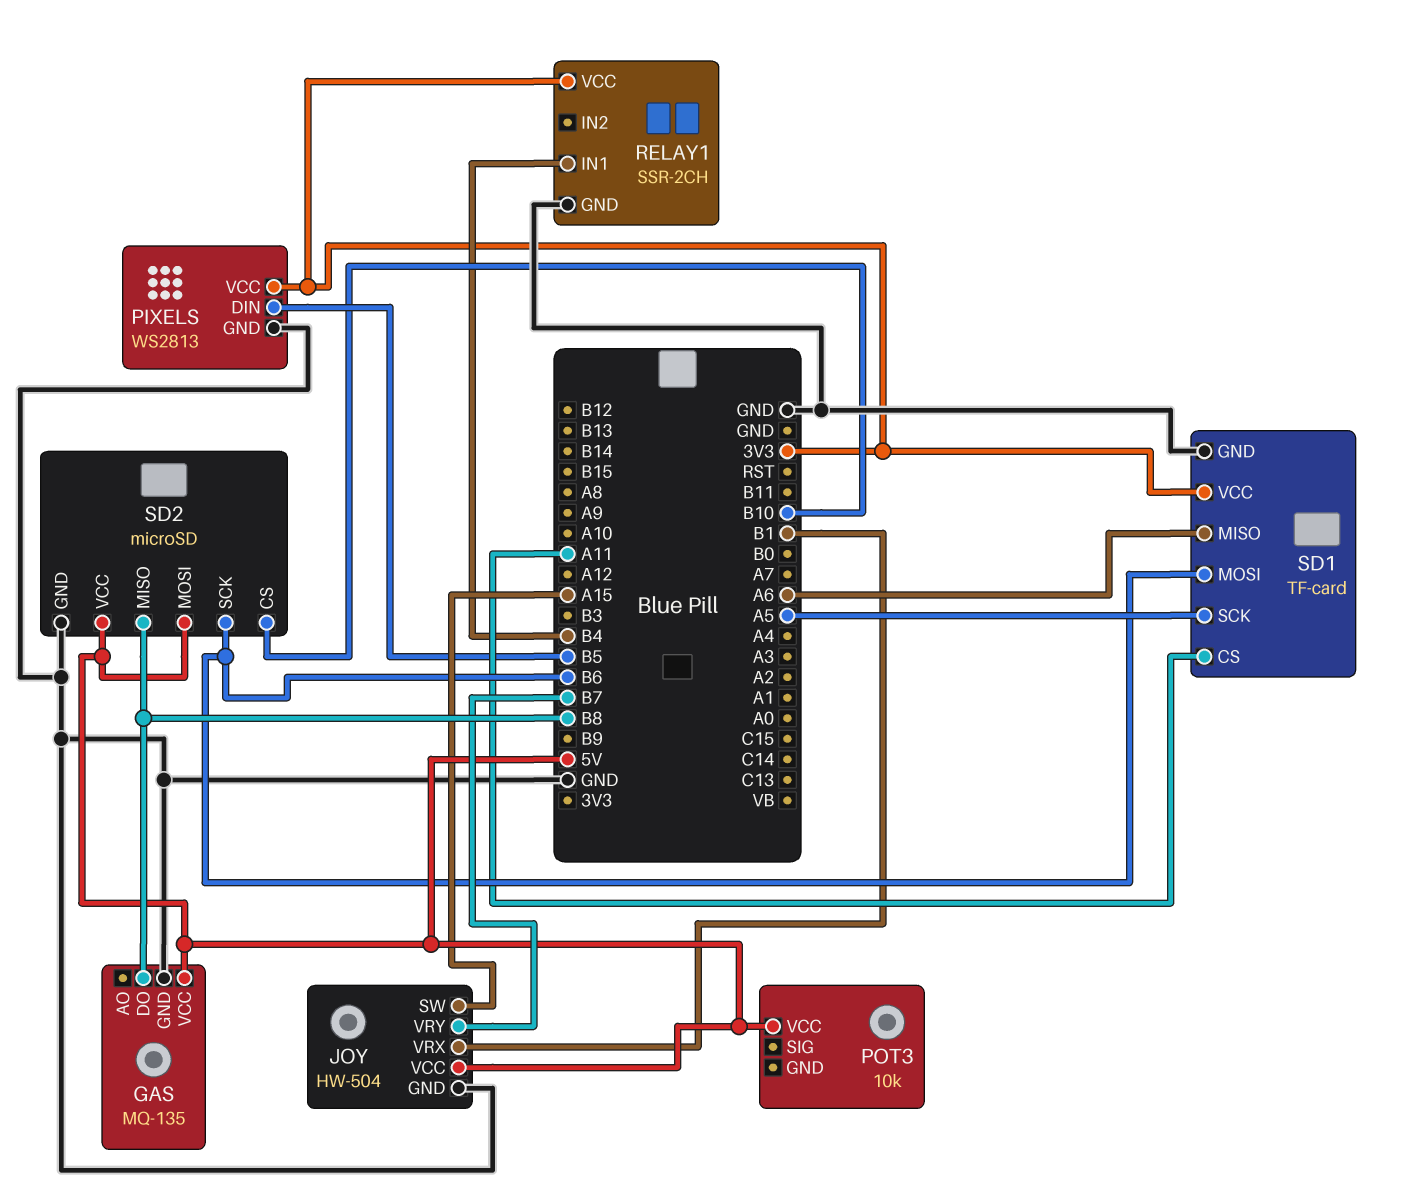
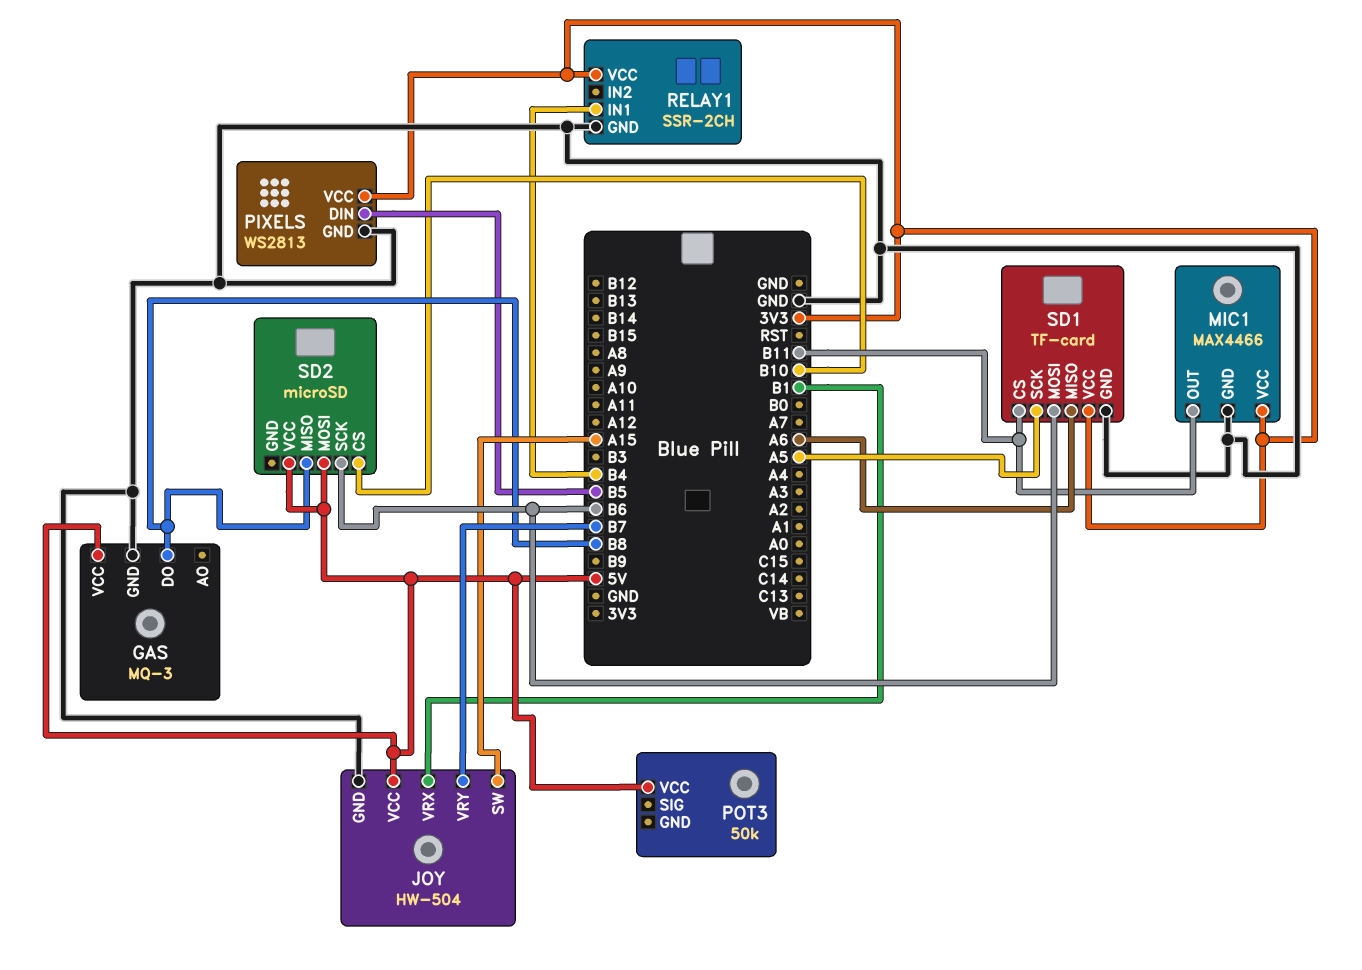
GAS: MQ-135 -> MQ-3
MIC1: none -> MAX4466
MIC1 pin GND: none -> GND
MIC1 pin OUT: none -> B11
MIC1 pin VCC: none -> 3V3
POT3: 10k -> 50k
SD1 pin CS: A11 -> B11
SD2 pin GND: GND -> none

